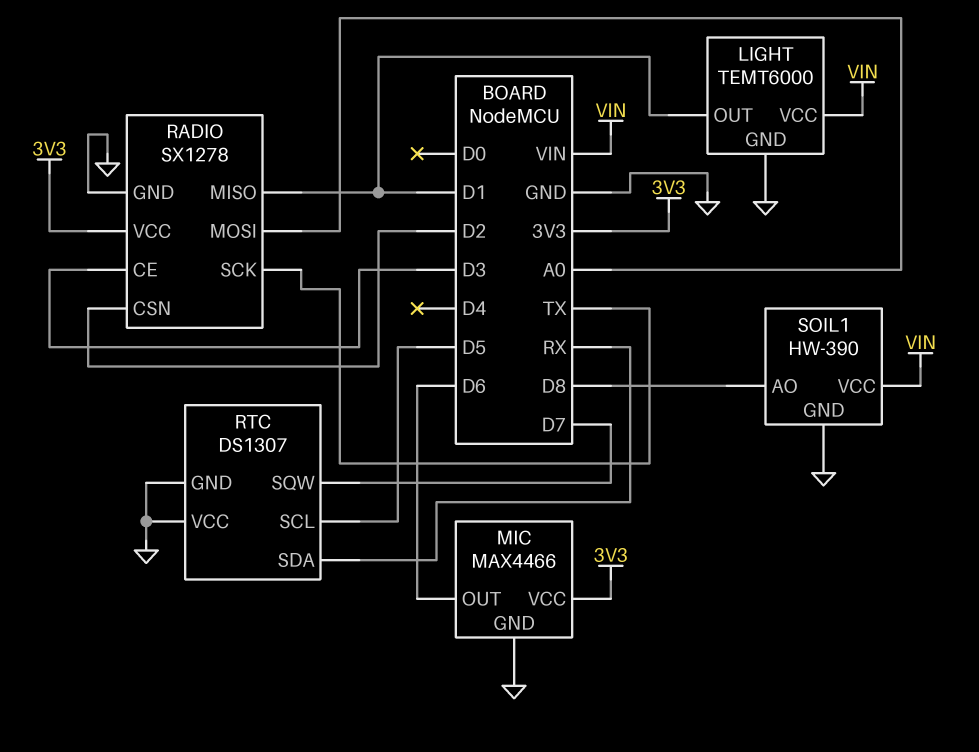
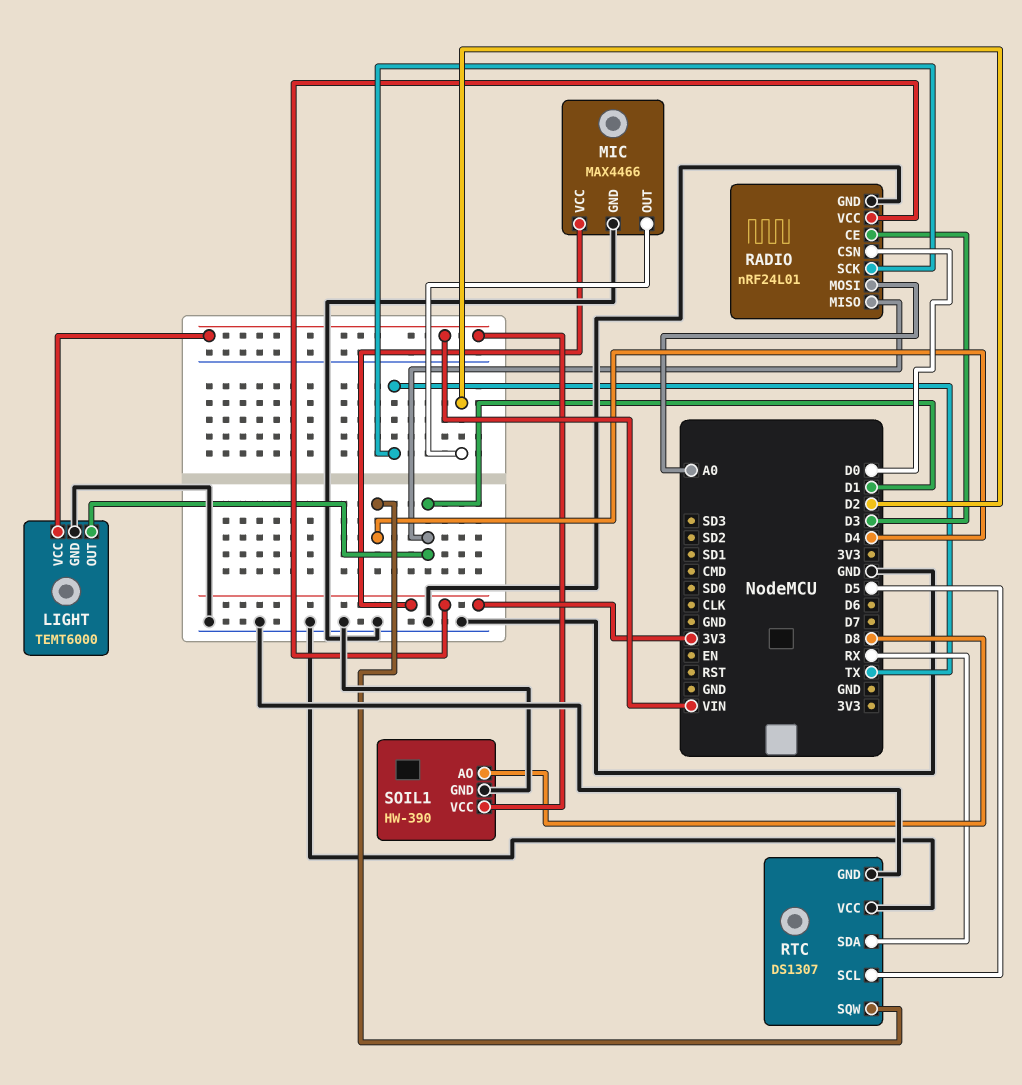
MIC pin OUT: D6 -> D2
RADIO: SX1278 -> nRF24L01
RADIO pin CSN: D2 -> D0
RTC pin SQW: D7 -> D4

